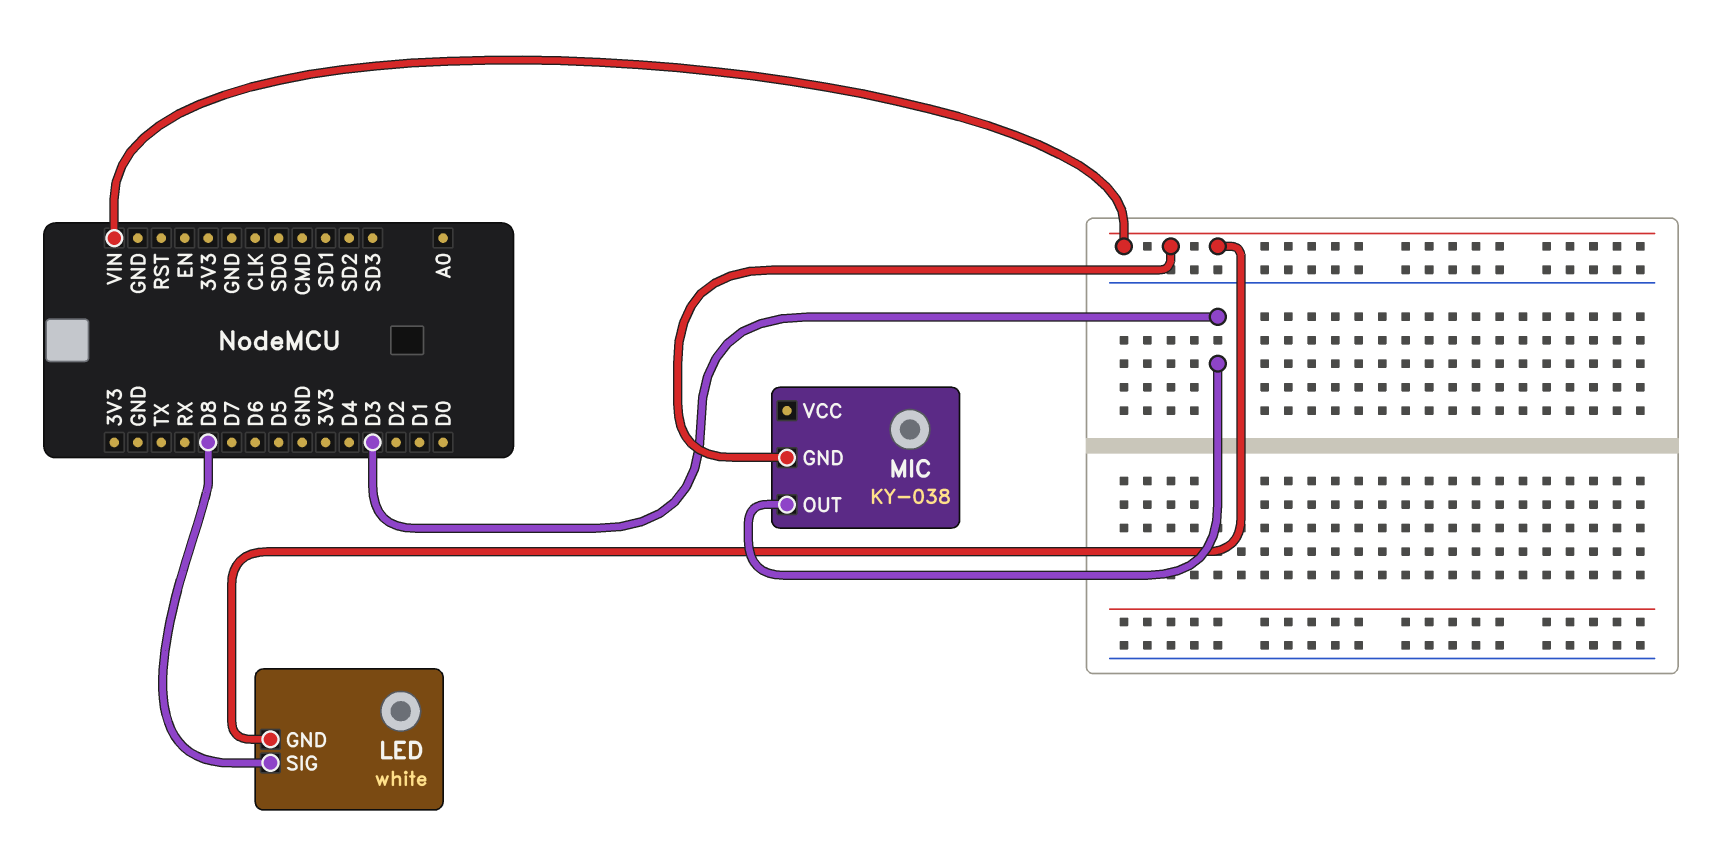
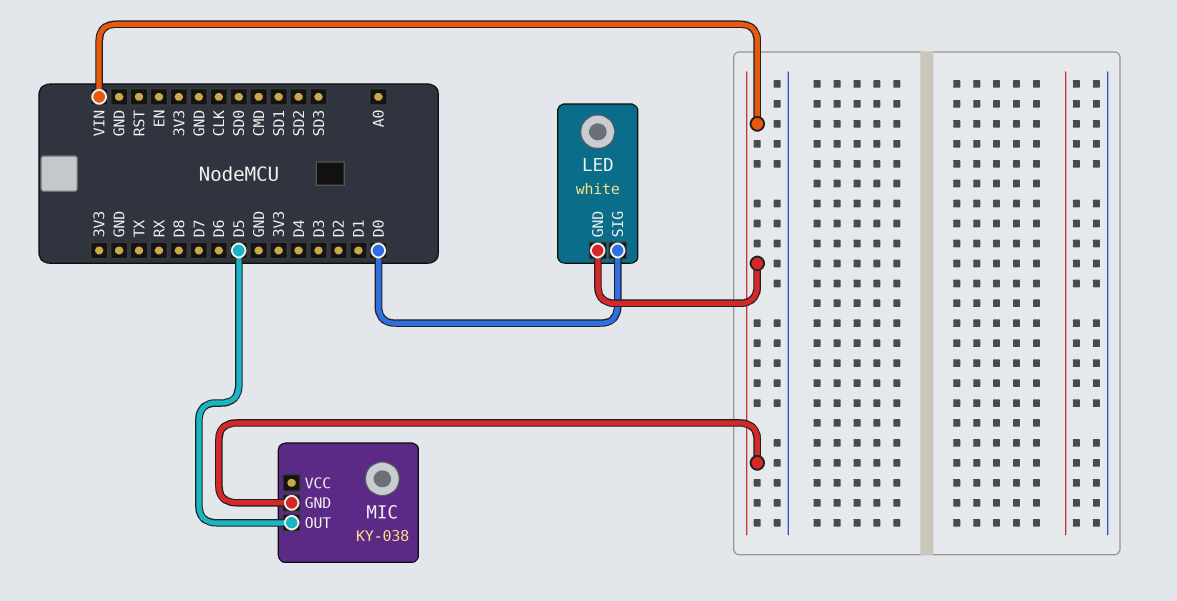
LED pin SIG: D8 -> D0
MIC pin OUT: D3 -> D5

